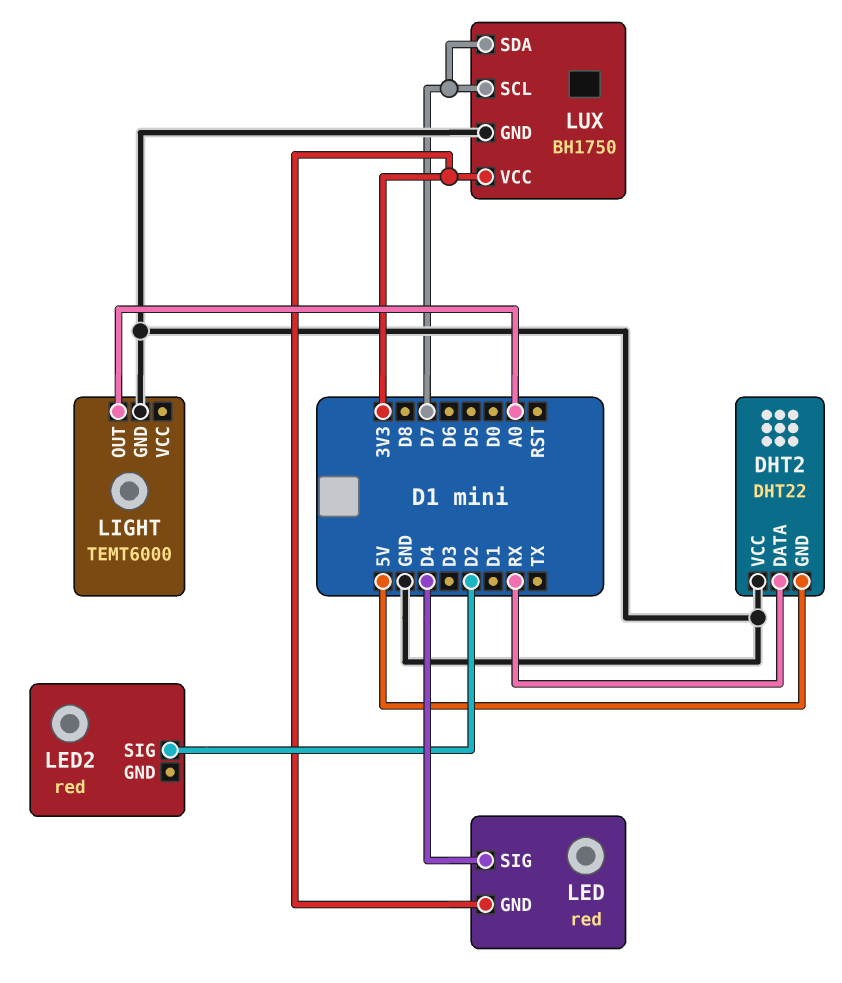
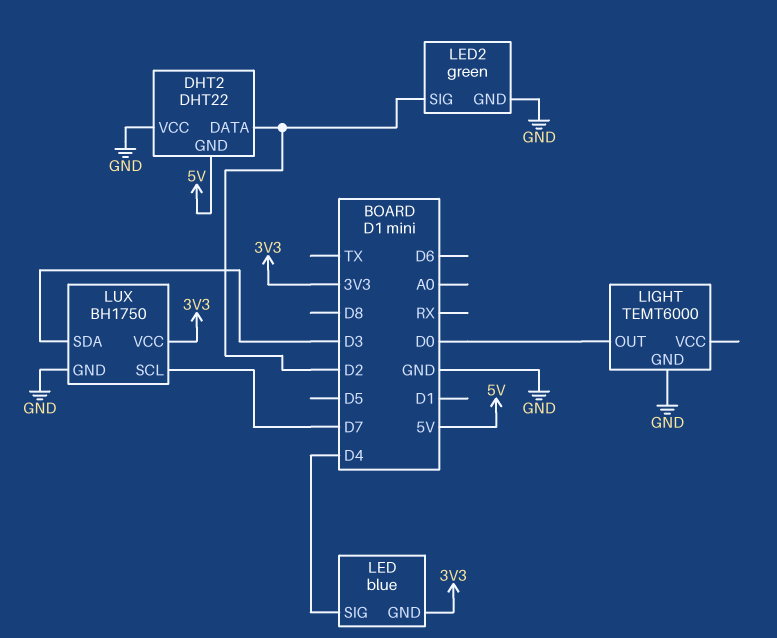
DHT2 pin DATA: RX -> D2
LED: red -> blue
LED2: red -> green
LED2 pin GND: none -> GND
LIGHT pin OUT: A0 -> D0
LUX pin SDA: D7 -> D3

